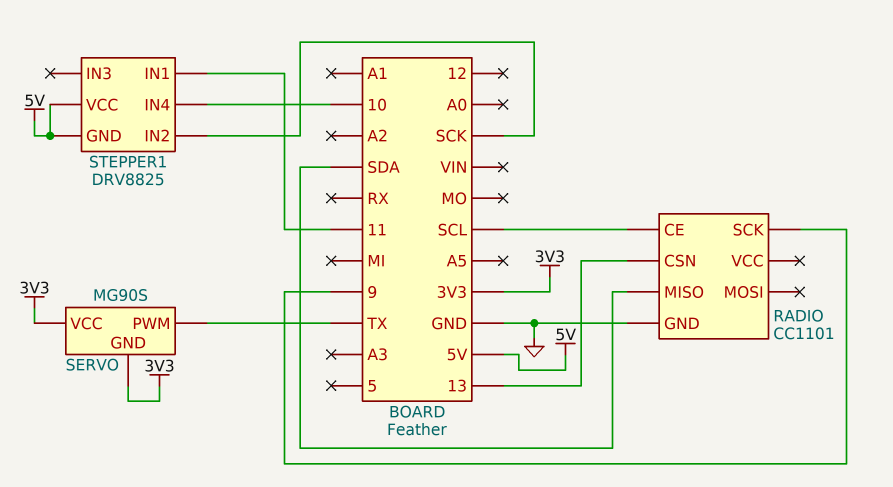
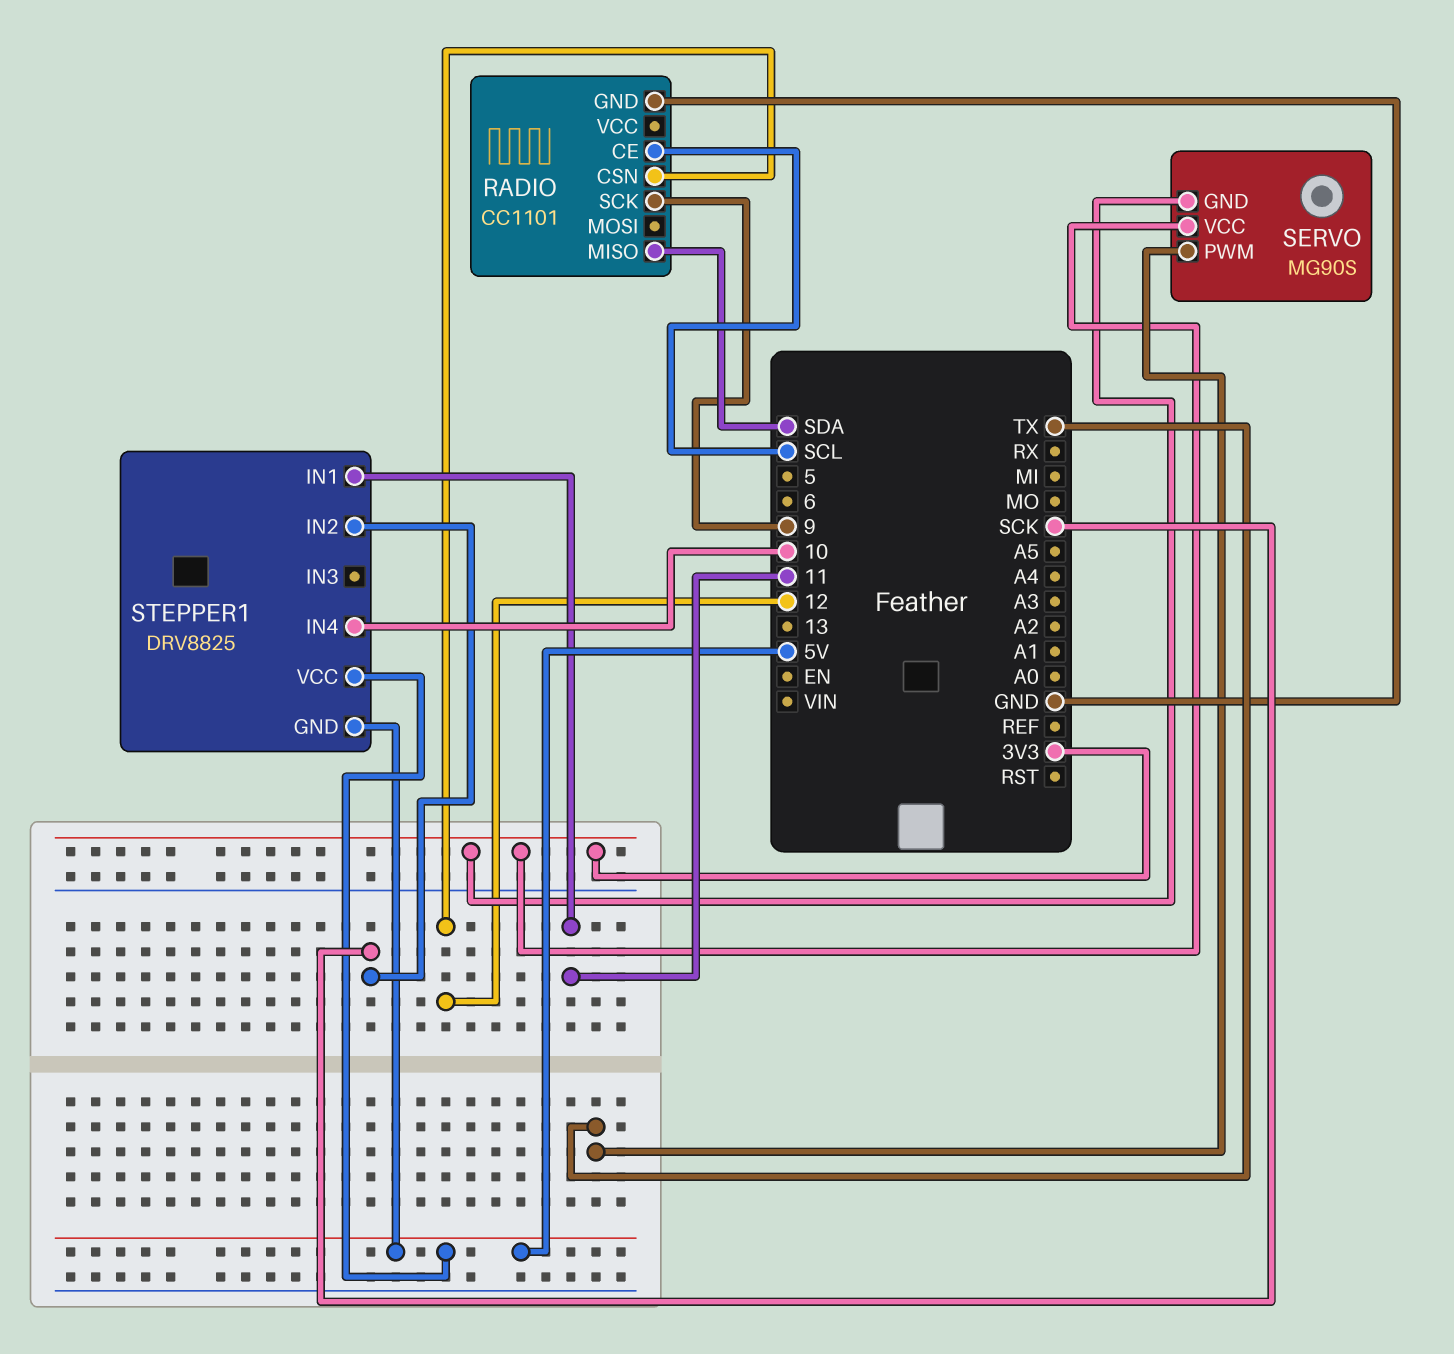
RADIO pin CSN: 13 -> 12

